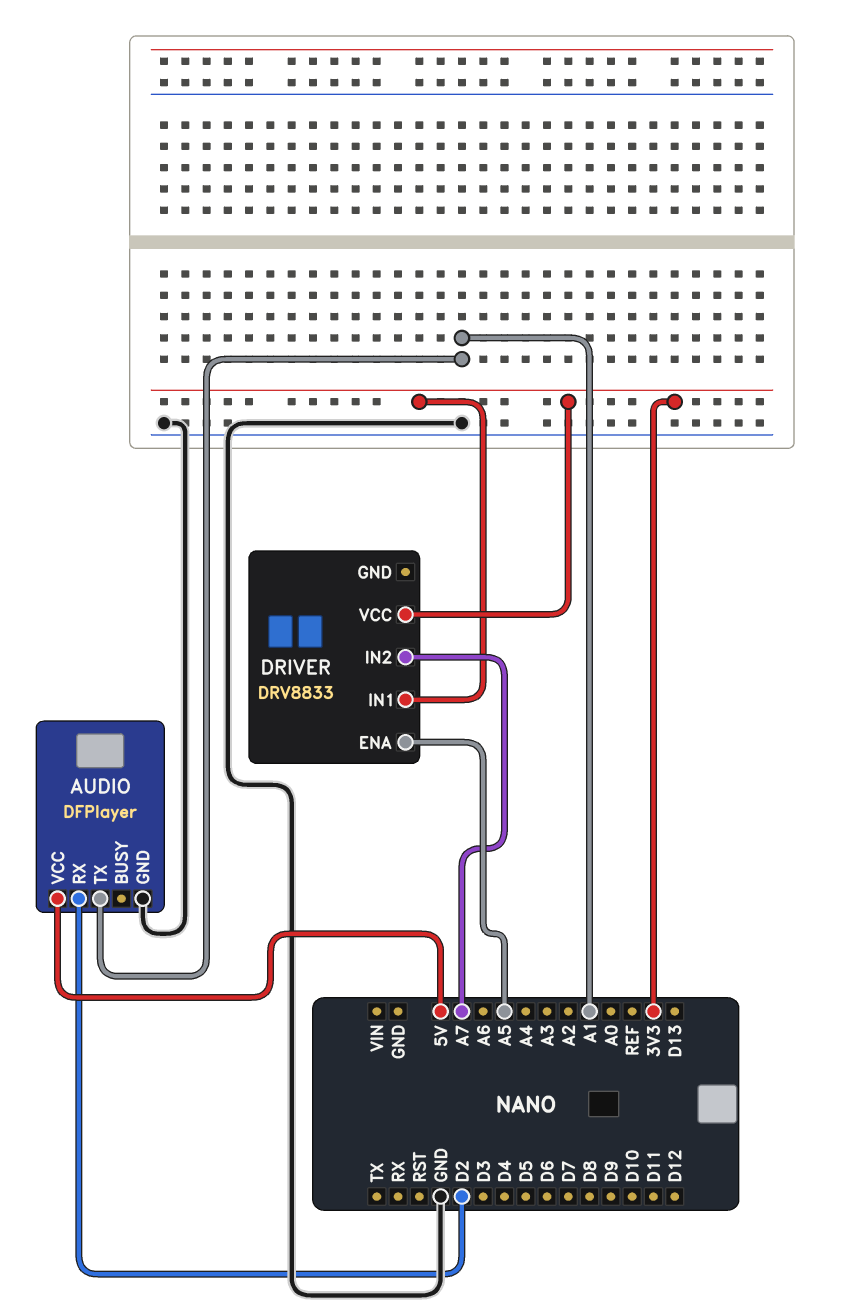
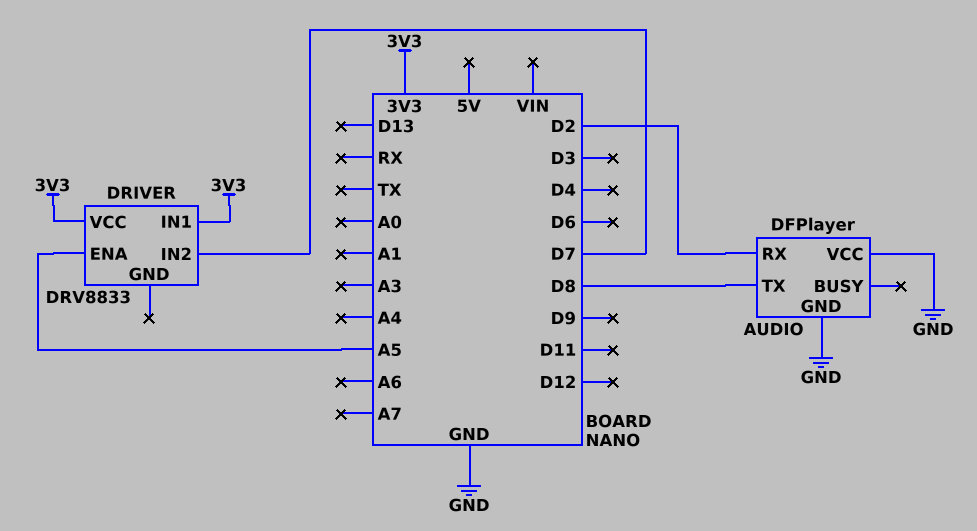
AUDIO pin TX: A1 -> D8
AUDIO pin VCC: 5V -> GND
DRIVER pin IN2: A7 -> D7

